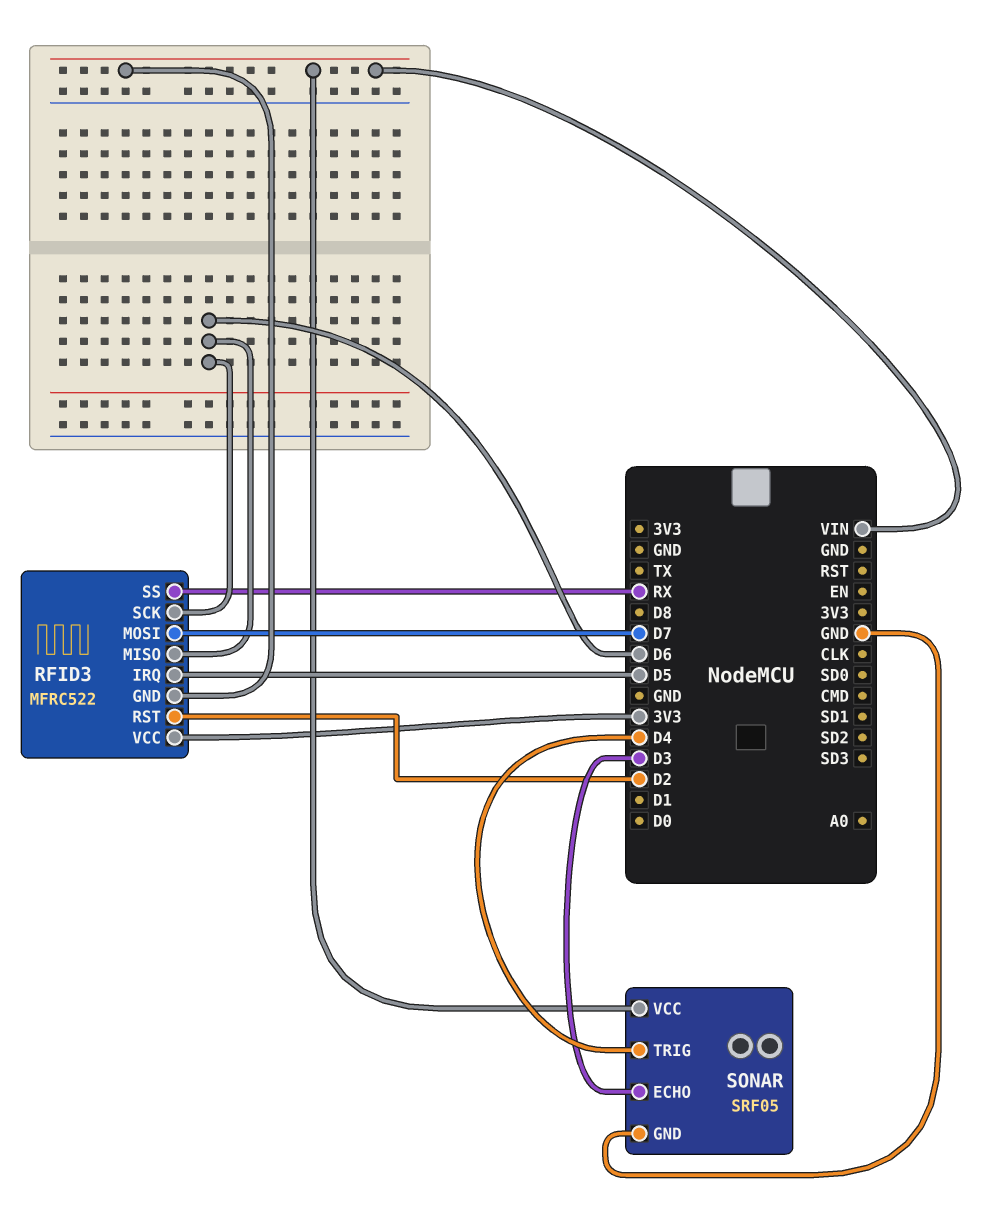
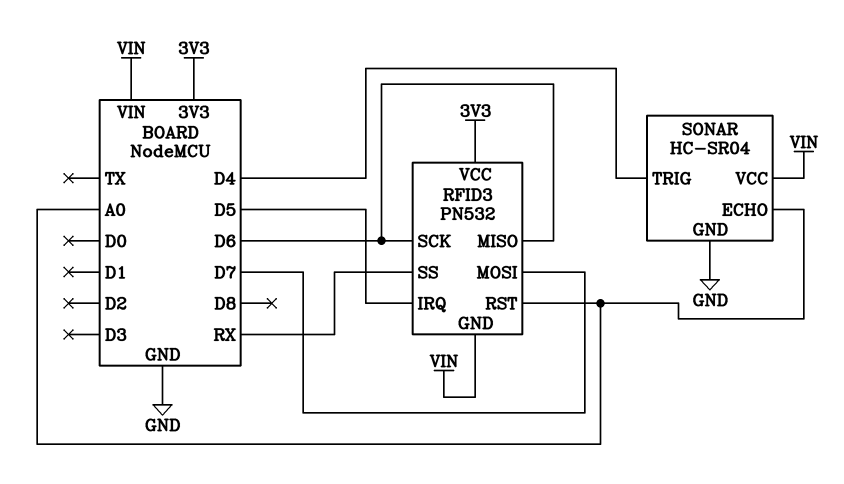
RFID3: MFRC522 -> PN532
RFID3 pin RST: D2 -> A0
SONAR: SRF05 -> HC-SR04
SONAR pin ECHO: D3 -> A0

